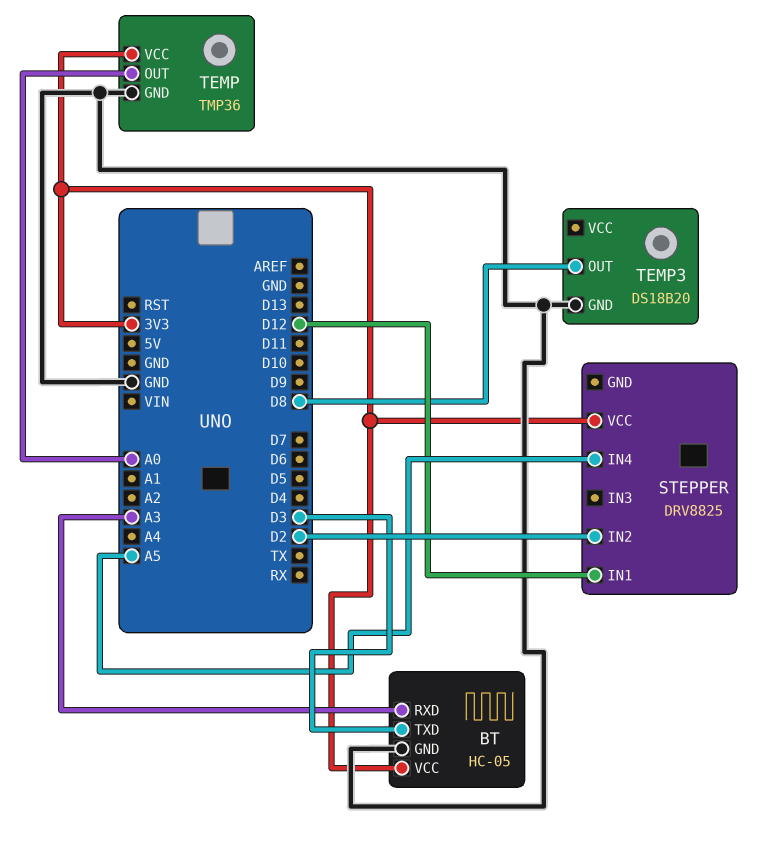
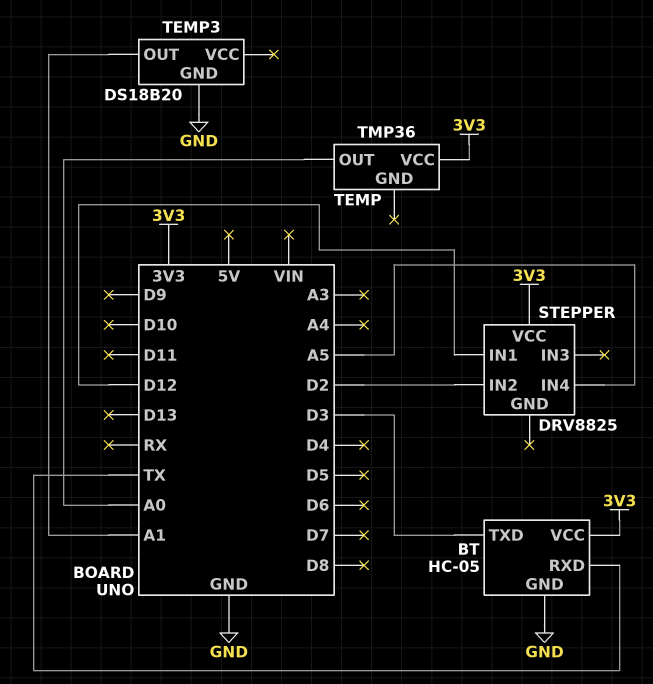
BT pin RXD: A3 -> TX
TEMP pin GND: GND -> none
TEMP3 pin OUT: D8 -> A1

